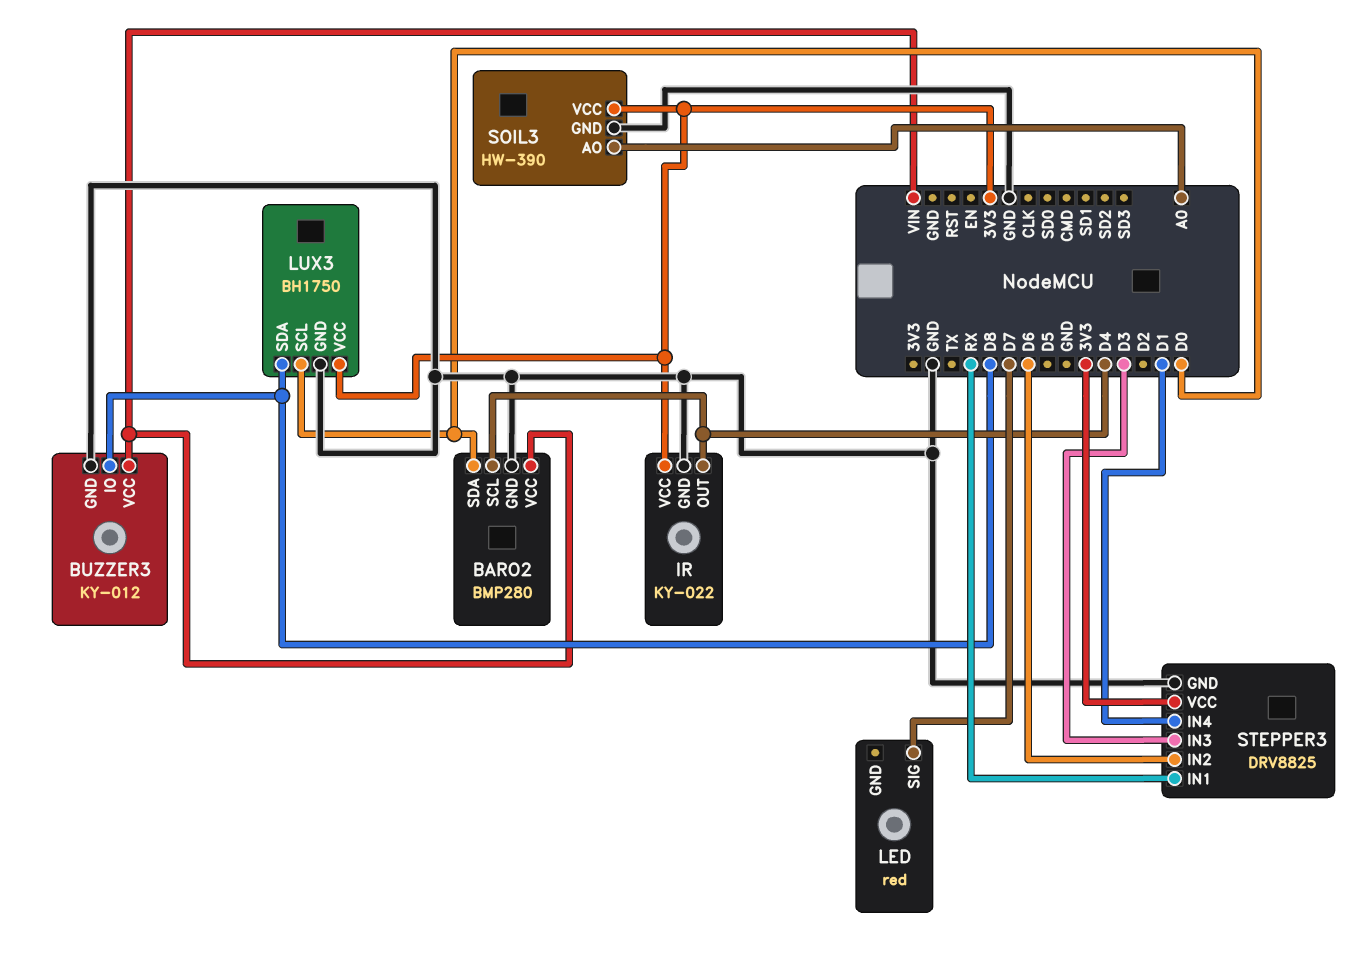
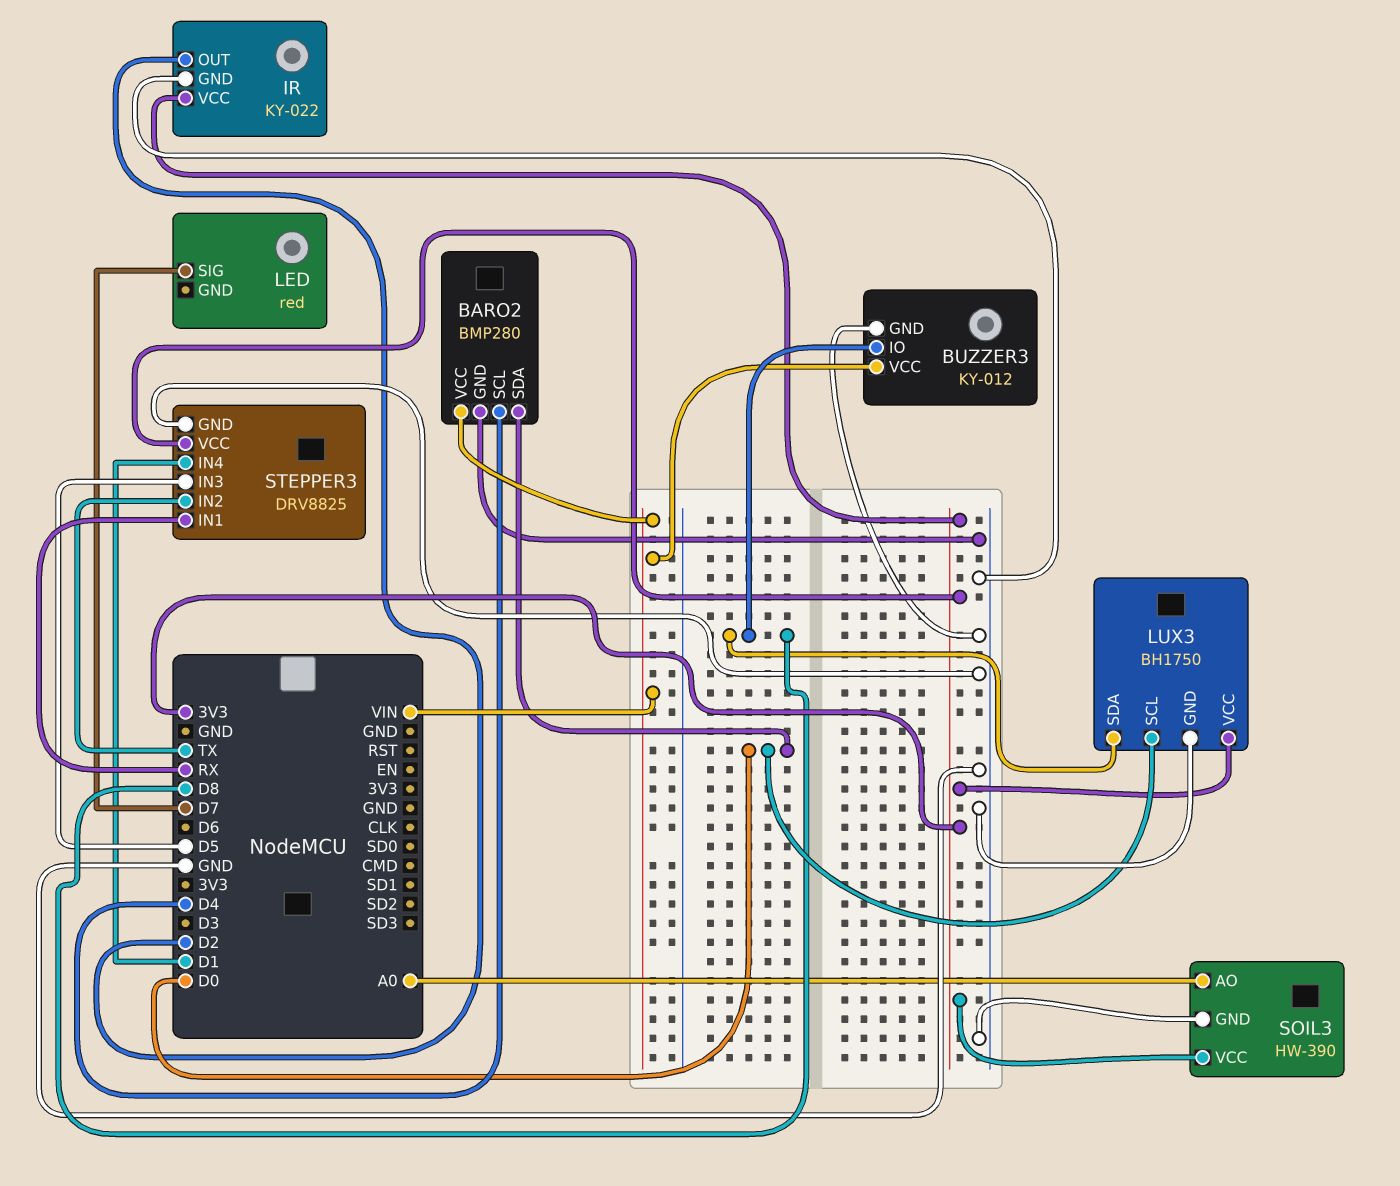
IR pin OUT: D4 -> D2
STEPPER3 pin IN2: D6 -> TX
STEPPER3 pin IN3: D3 -> D5

